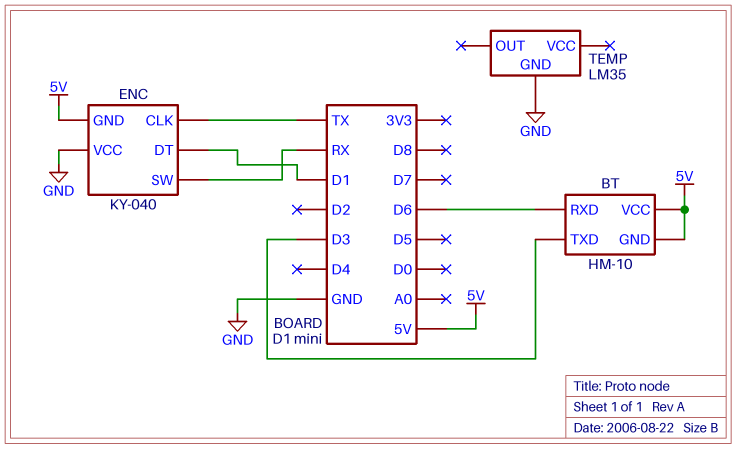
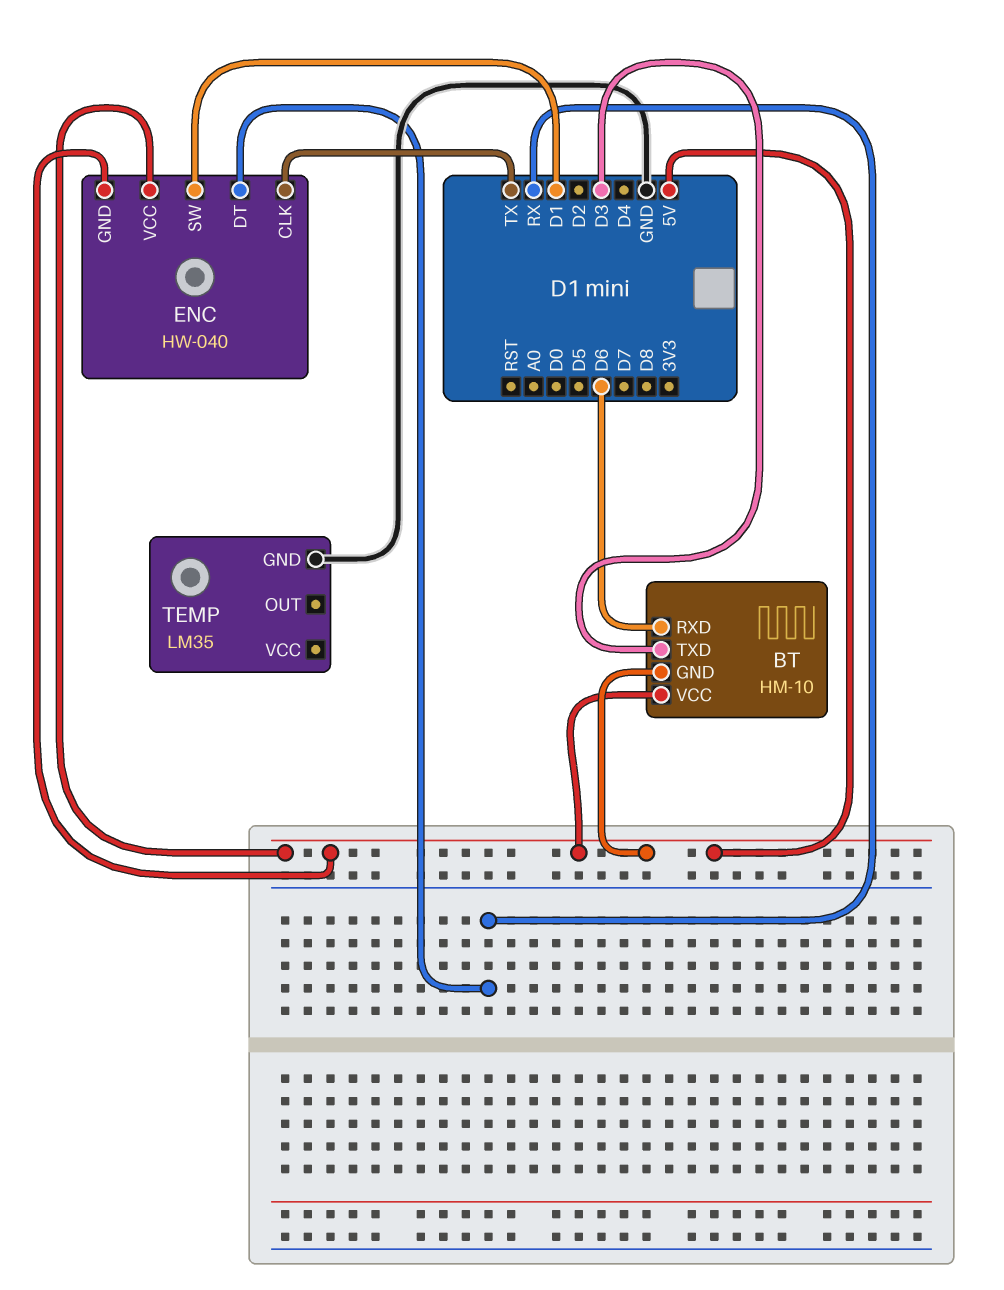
ENC: KY-040 -> HW-040
ENC pin DT: D1 -> RX
ENC pin SW: RX -> D1
ENC pin VCC: GND -> 5V

